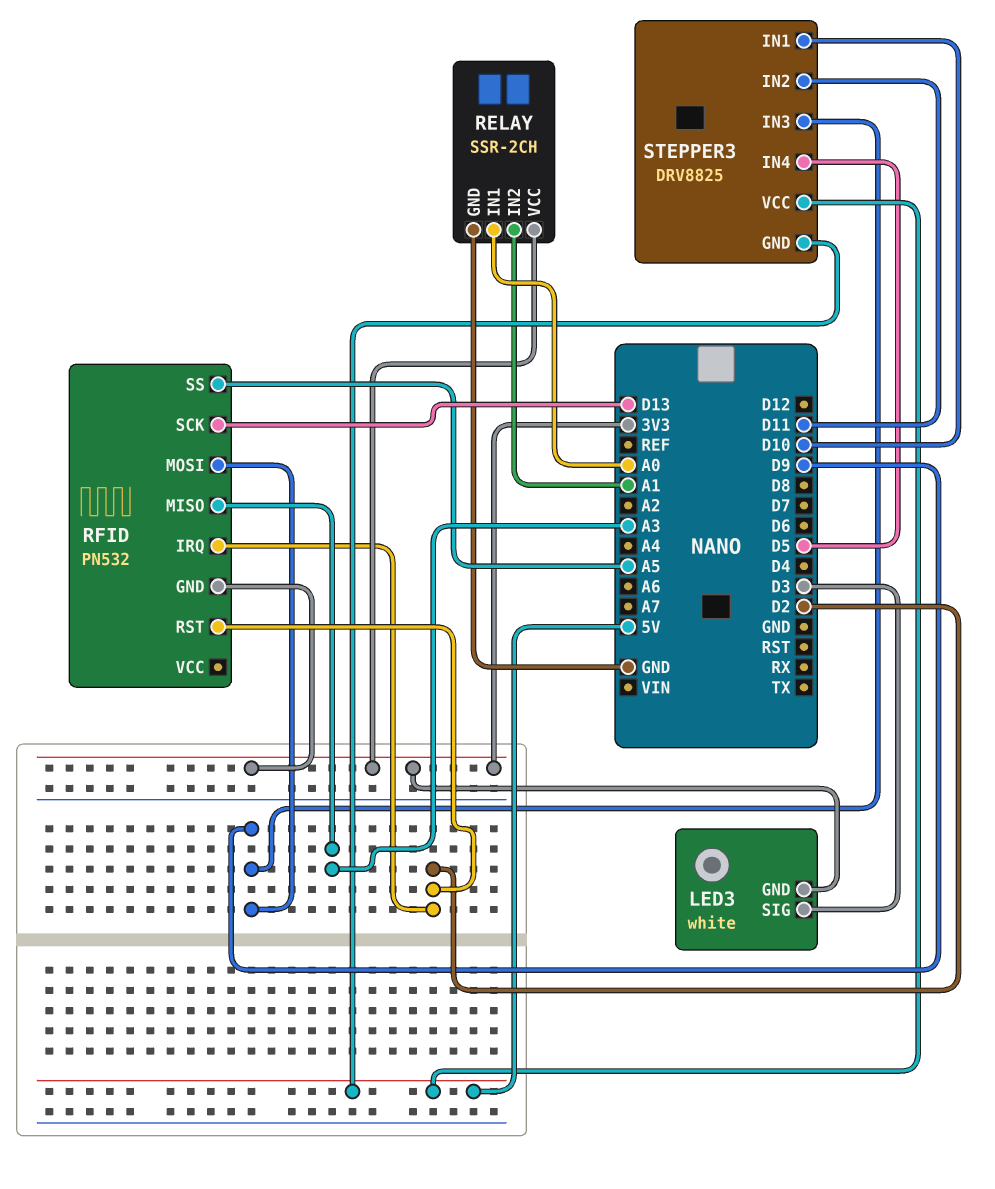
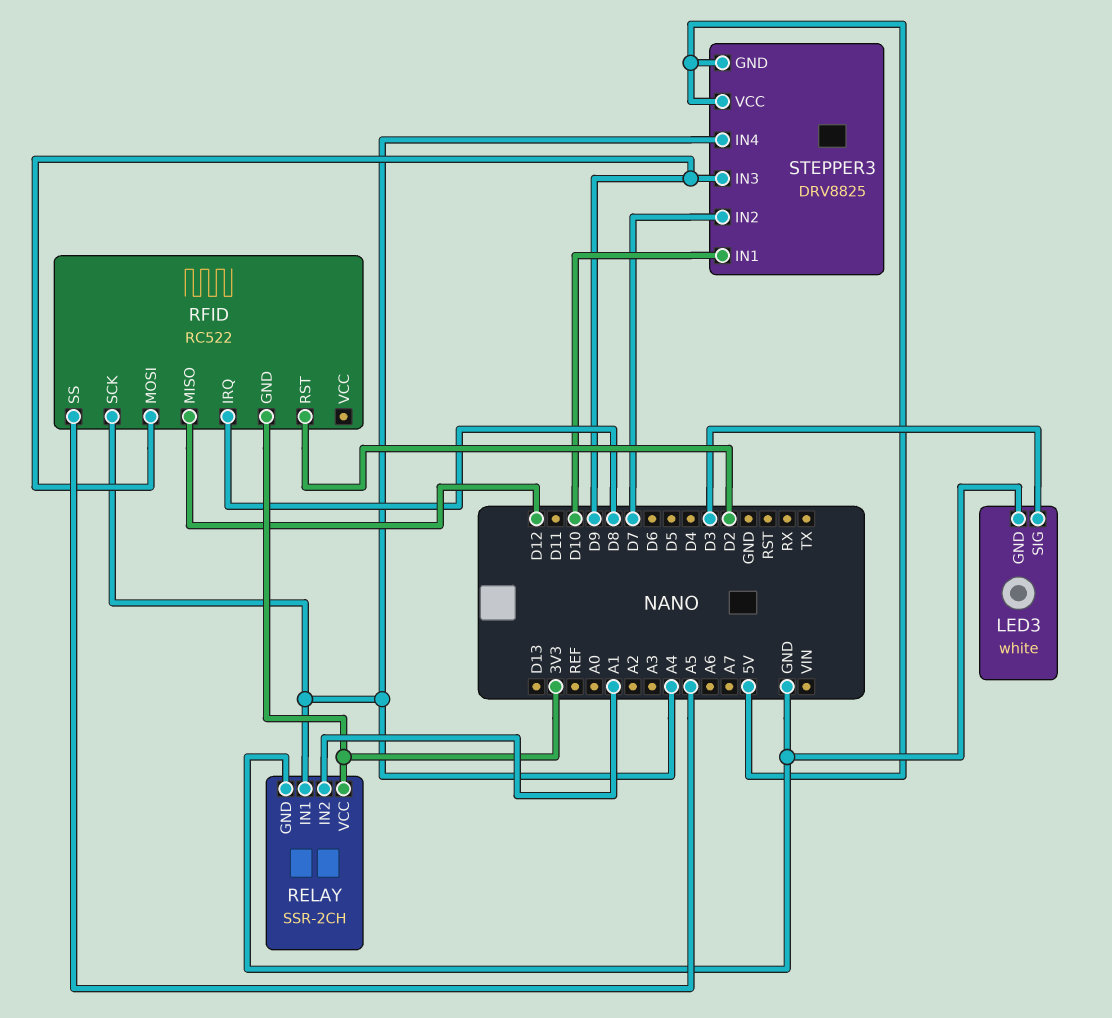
LED3 pin GND: 3V3 -> GND
RELAY pin IN1: A0 -> A4
RFID: PN532 -> RC522
RFID pin IRQ: D2 -> D8
RFID pin MISO: A3 -> D12
RFID pin SCK: D13 -> A4
STEPPER3 pin IN2: D11 -> D7
STEPPER3 pin IN4: D5 -> A4

